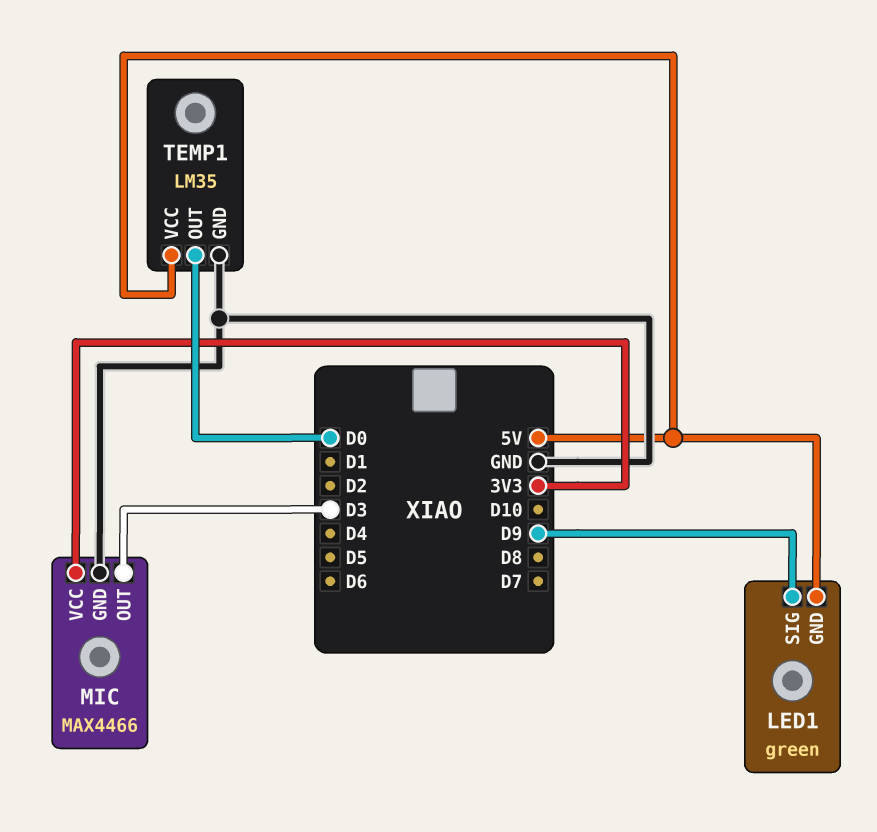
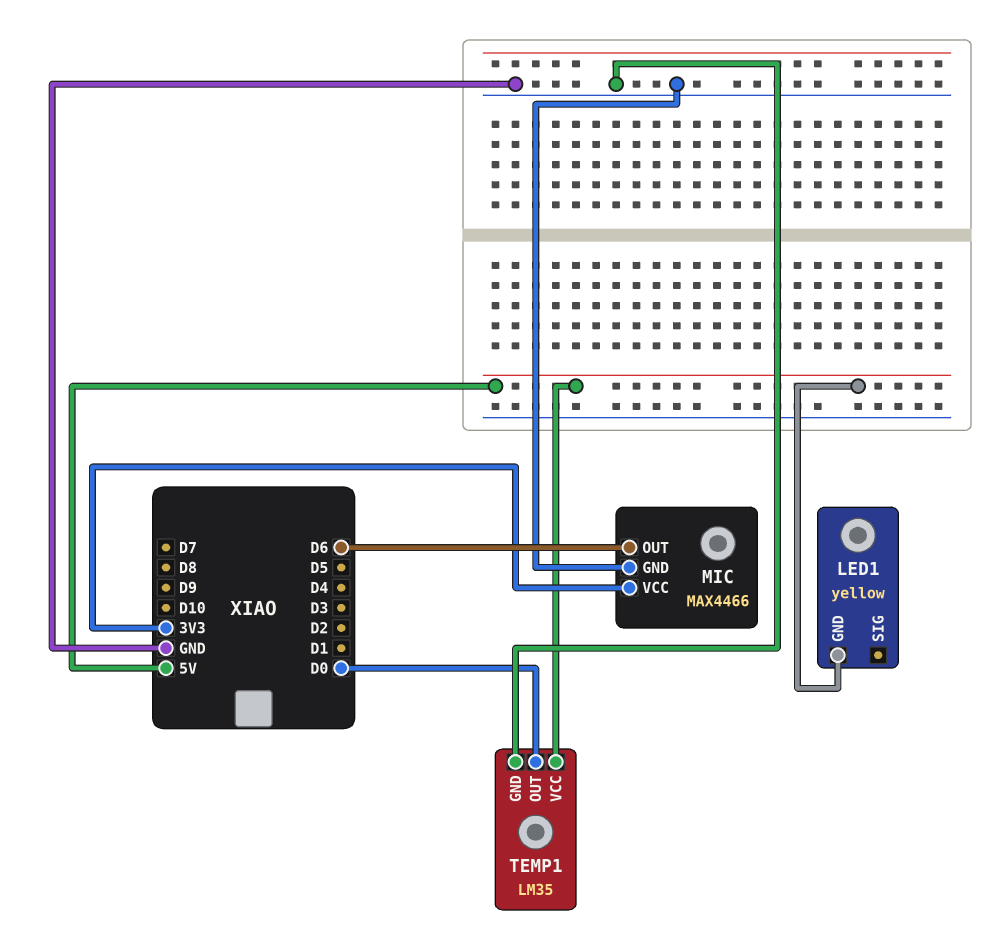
LED1: green -> yellow
LED1 pin SIG: D9 -> none
MIC pin OUT: D3 -> D6

